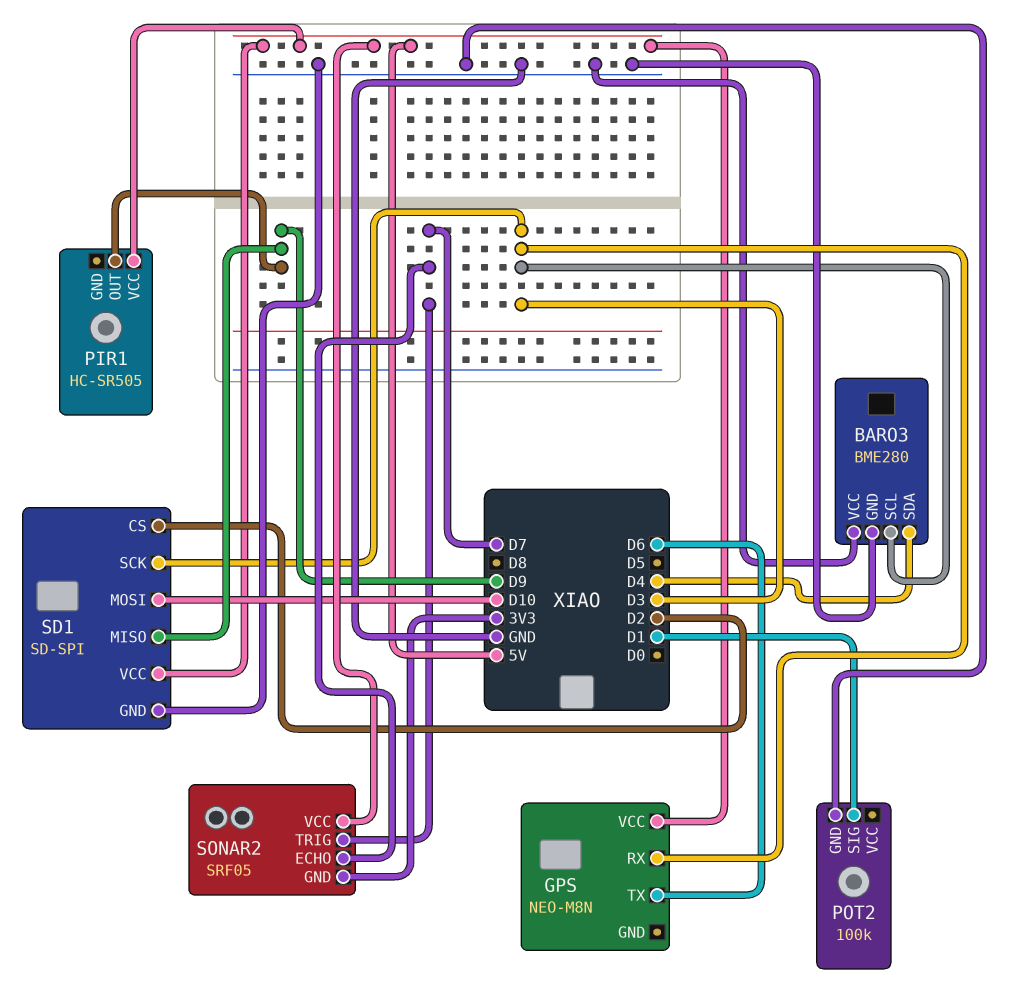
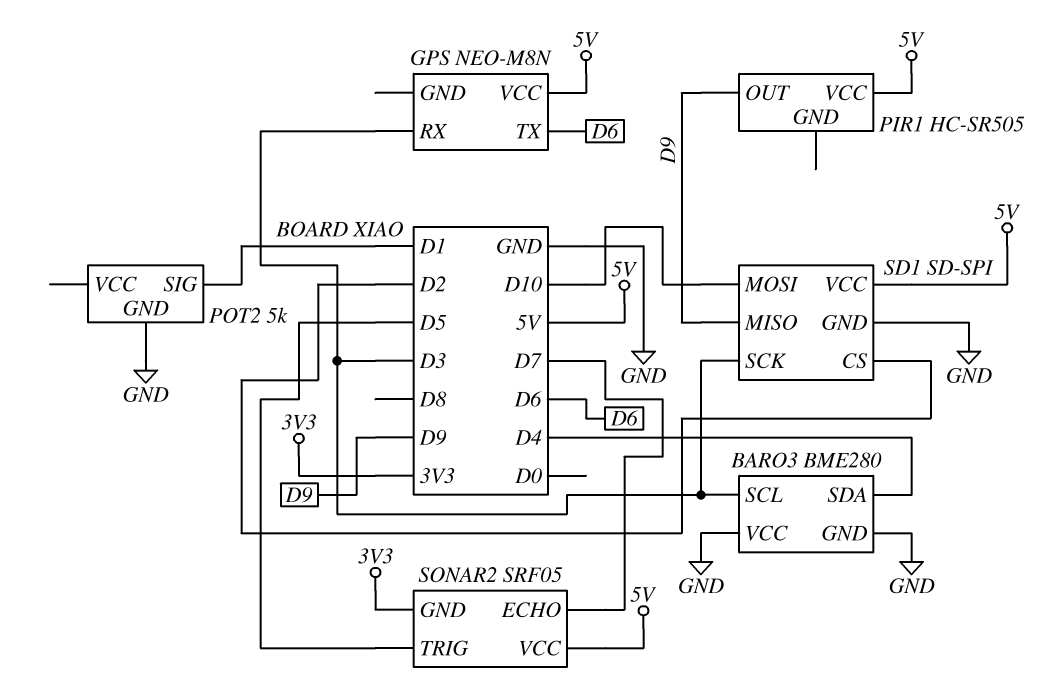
POT2: 100k -> 5k
SONAR2 pin TRIG: D7 -> D5

